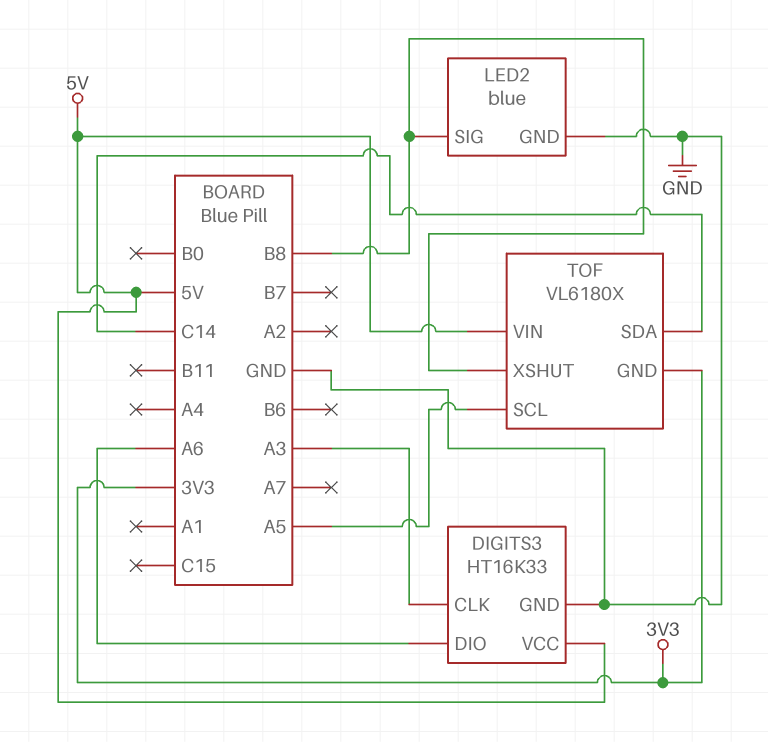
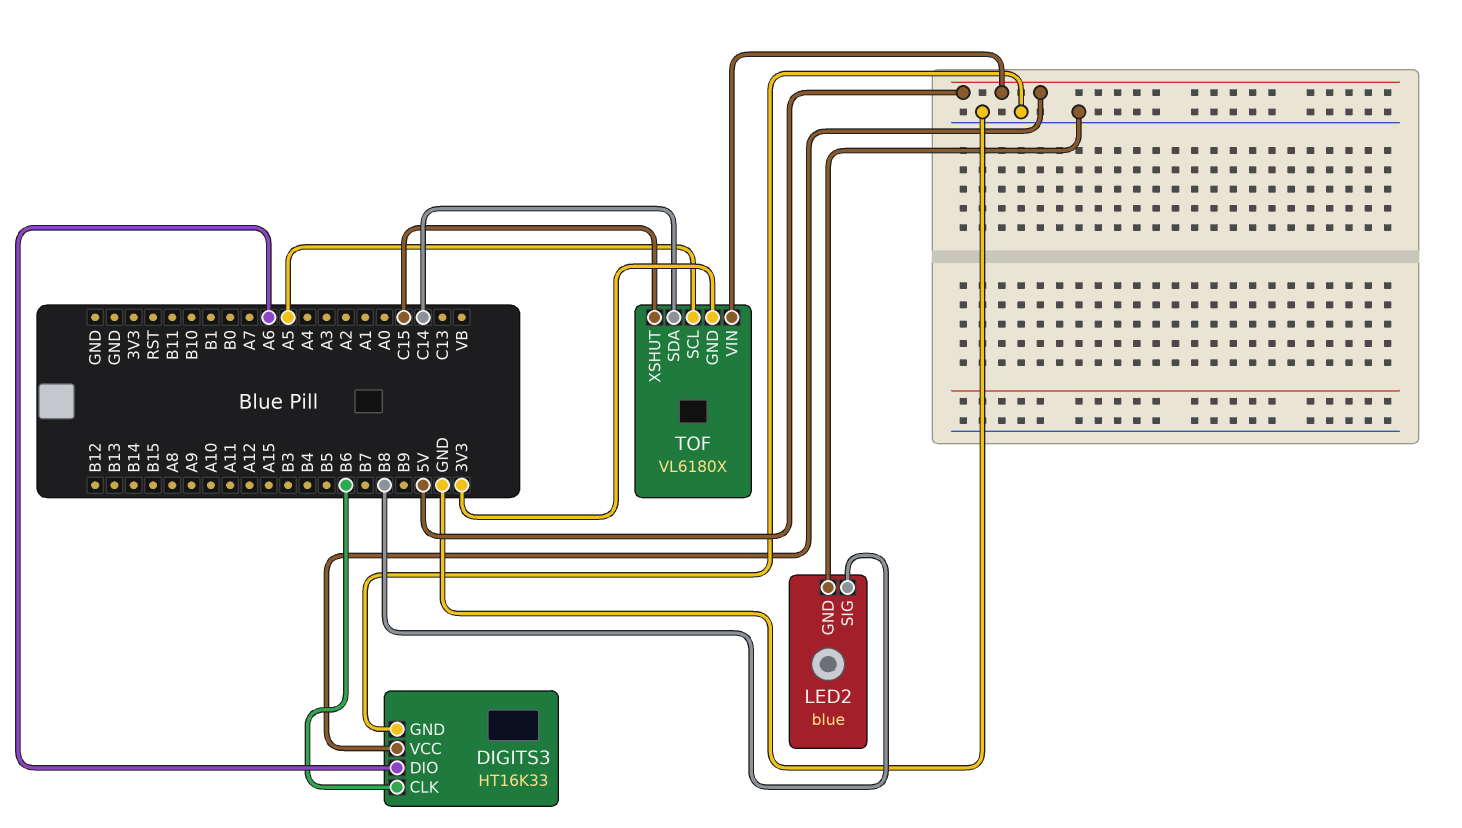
DIGITS3 pin CLK: A3 -> B6
TOF pin XSHUT: B8 -> C15

